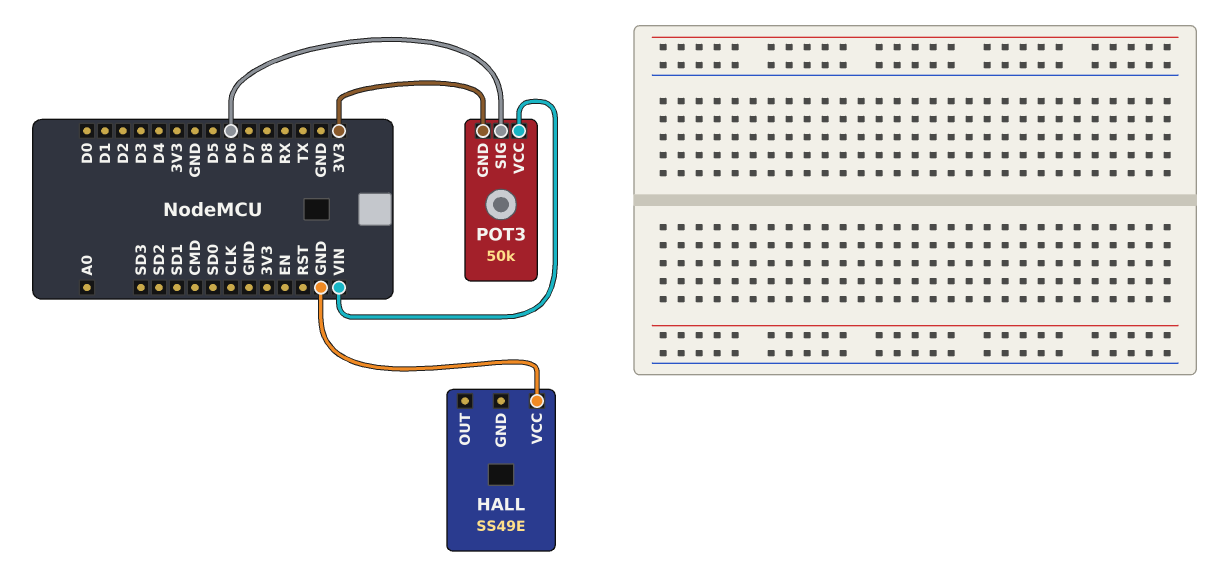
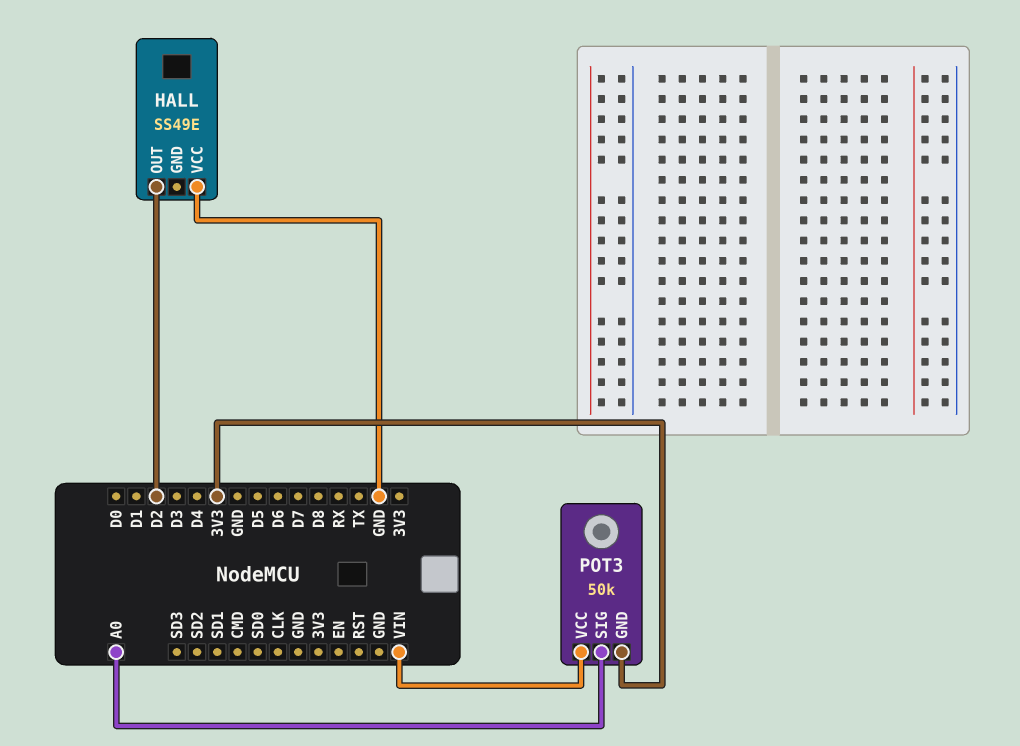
HALL pin OUT: none -> D2
POT3 pin SIG: D6 -> A0

